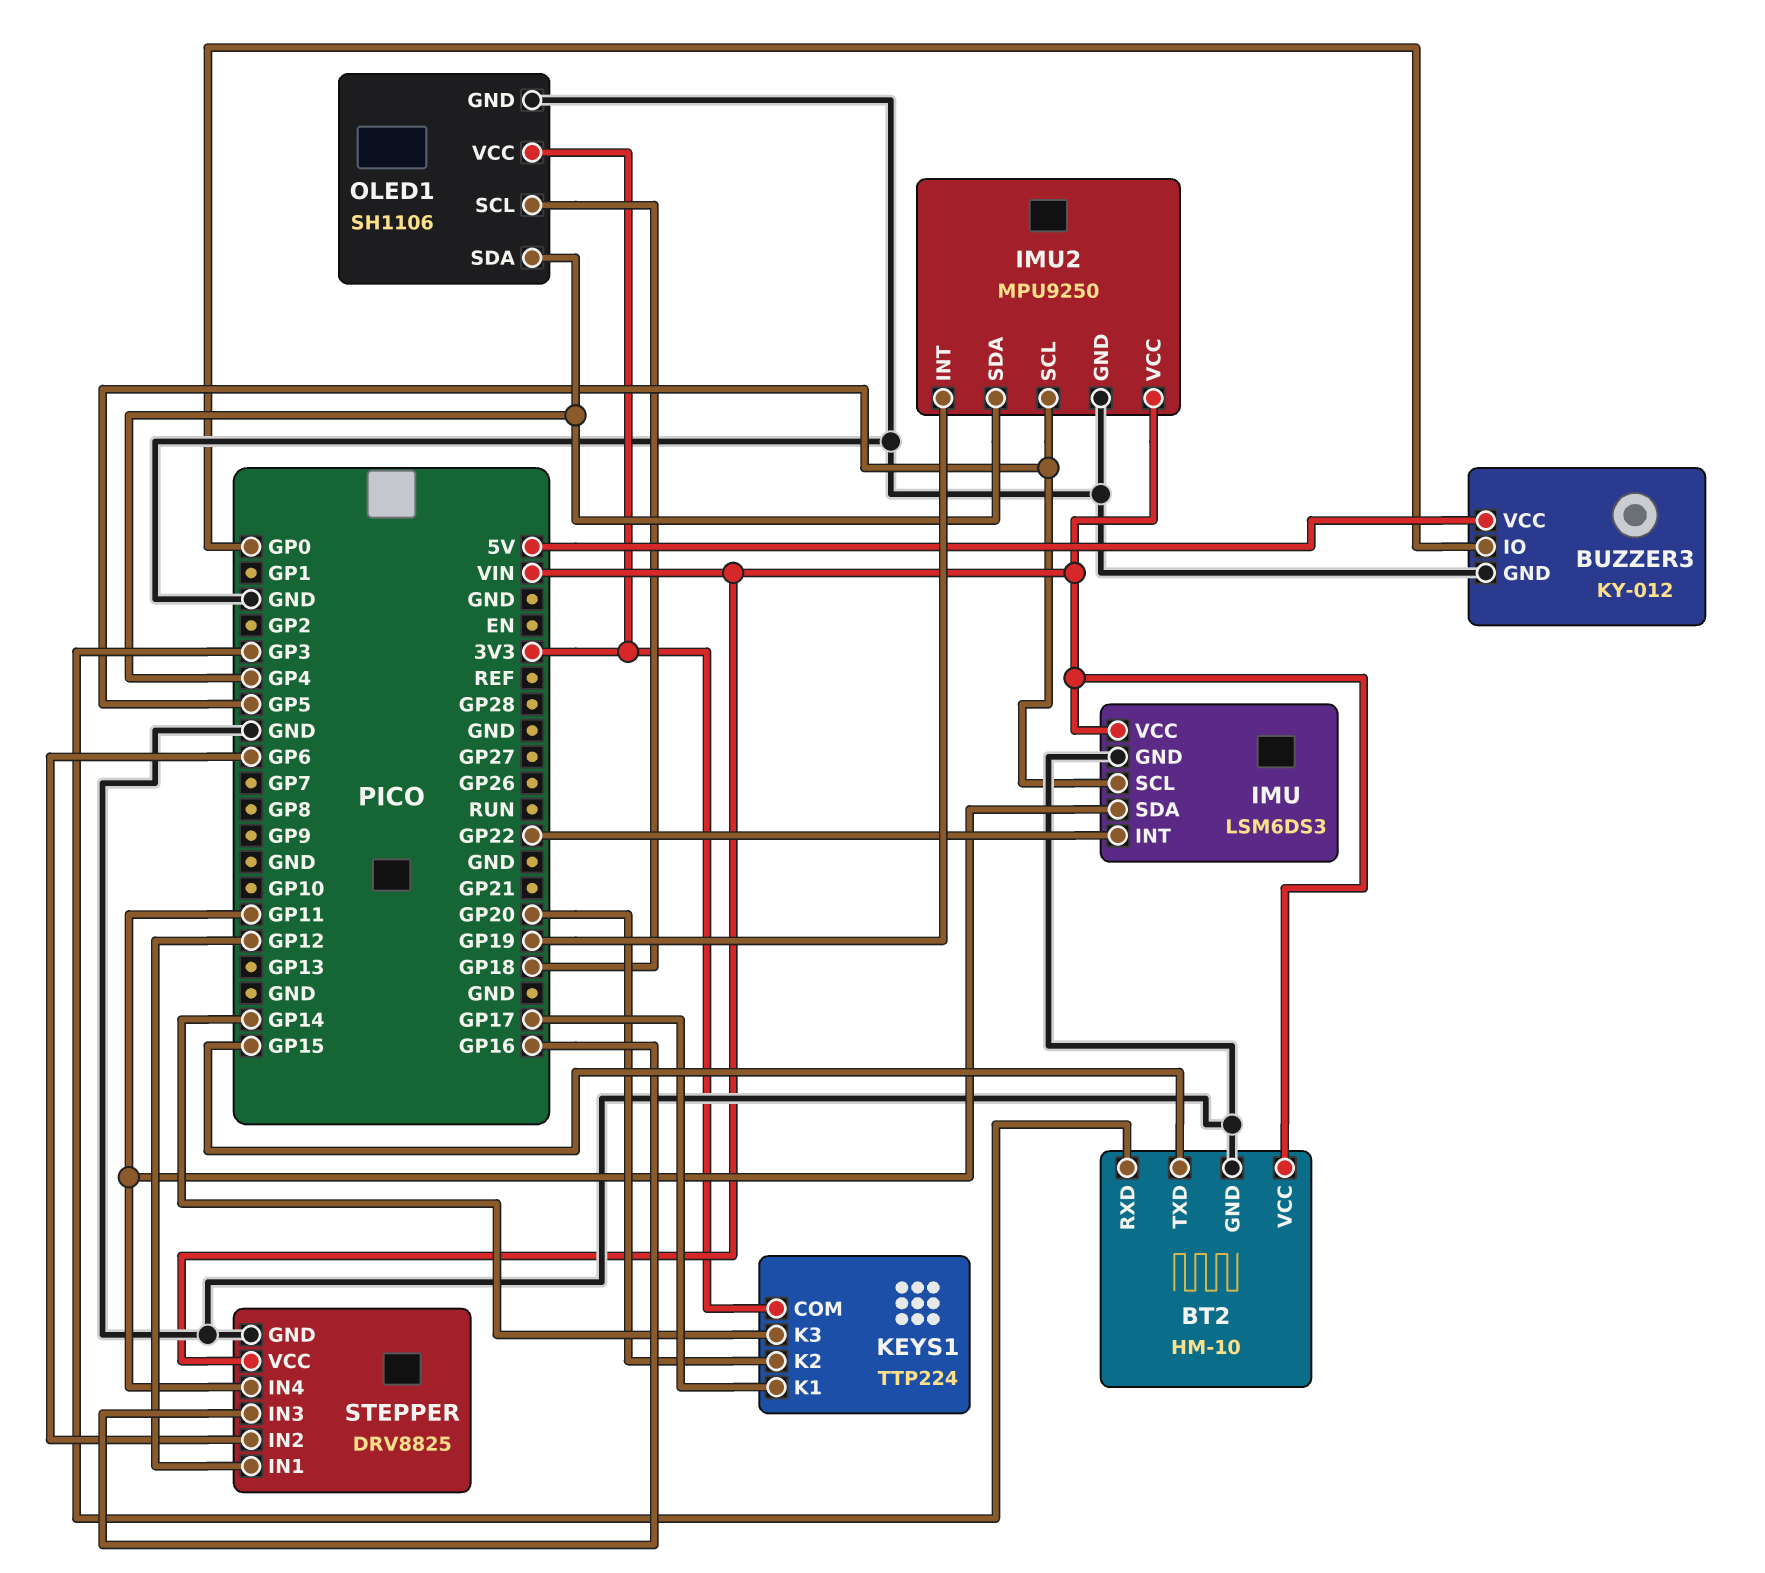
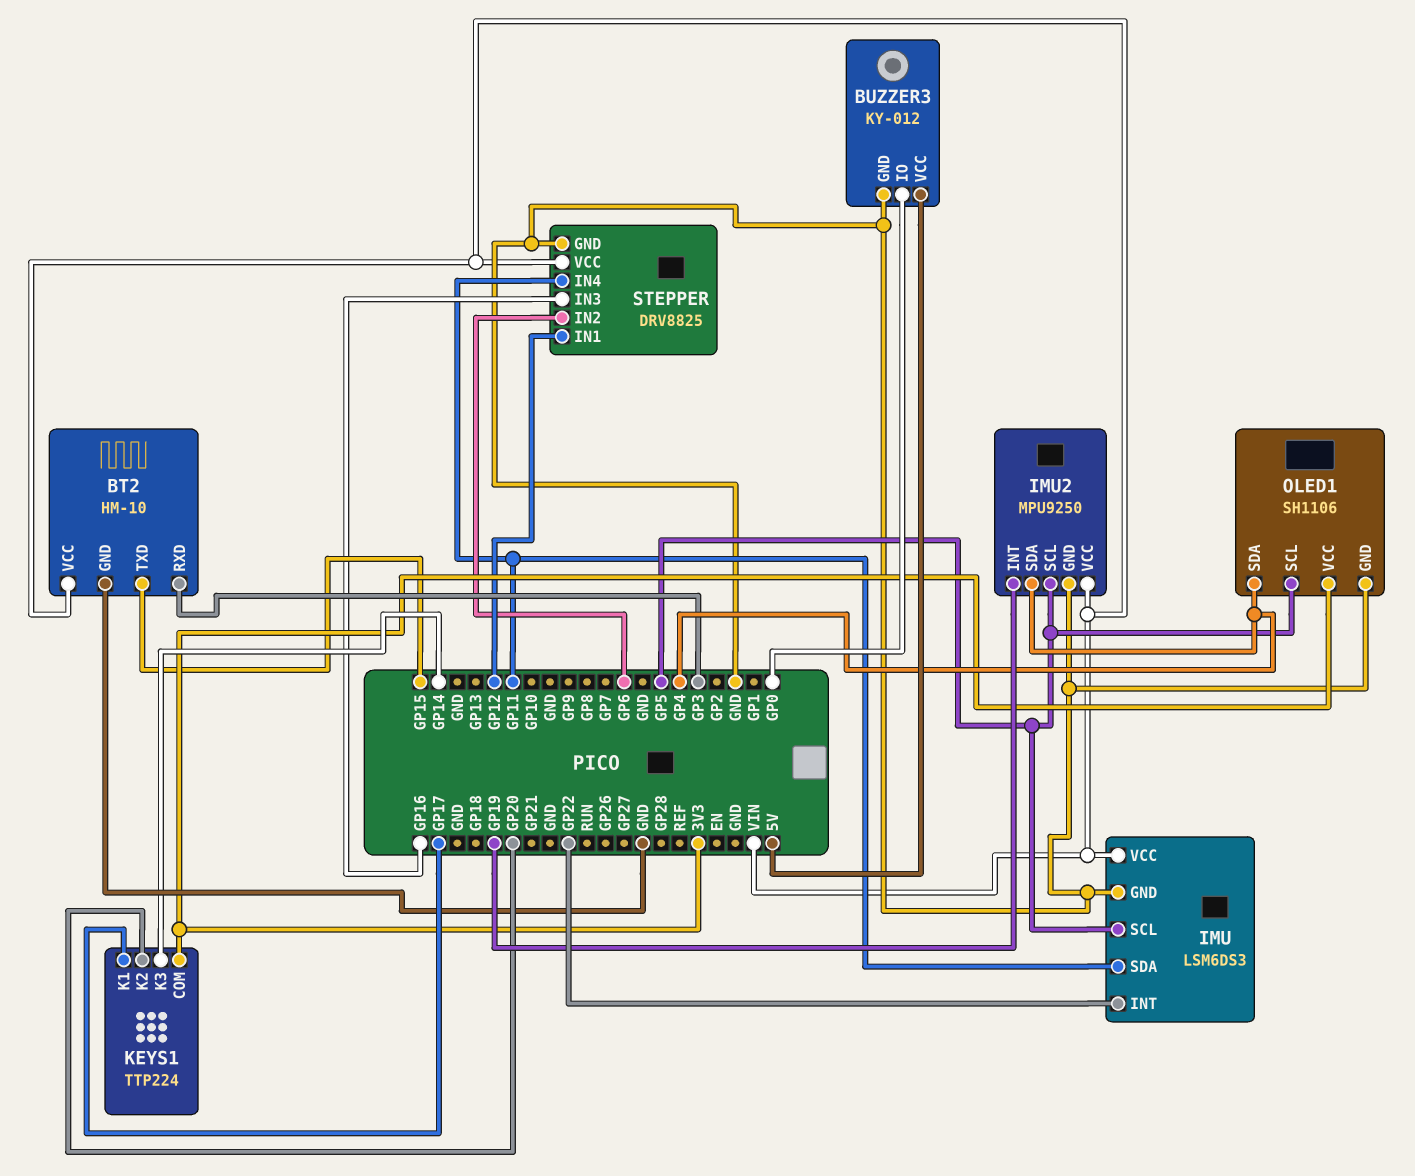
OLED1 pin SCL: GP18 -> GP5

